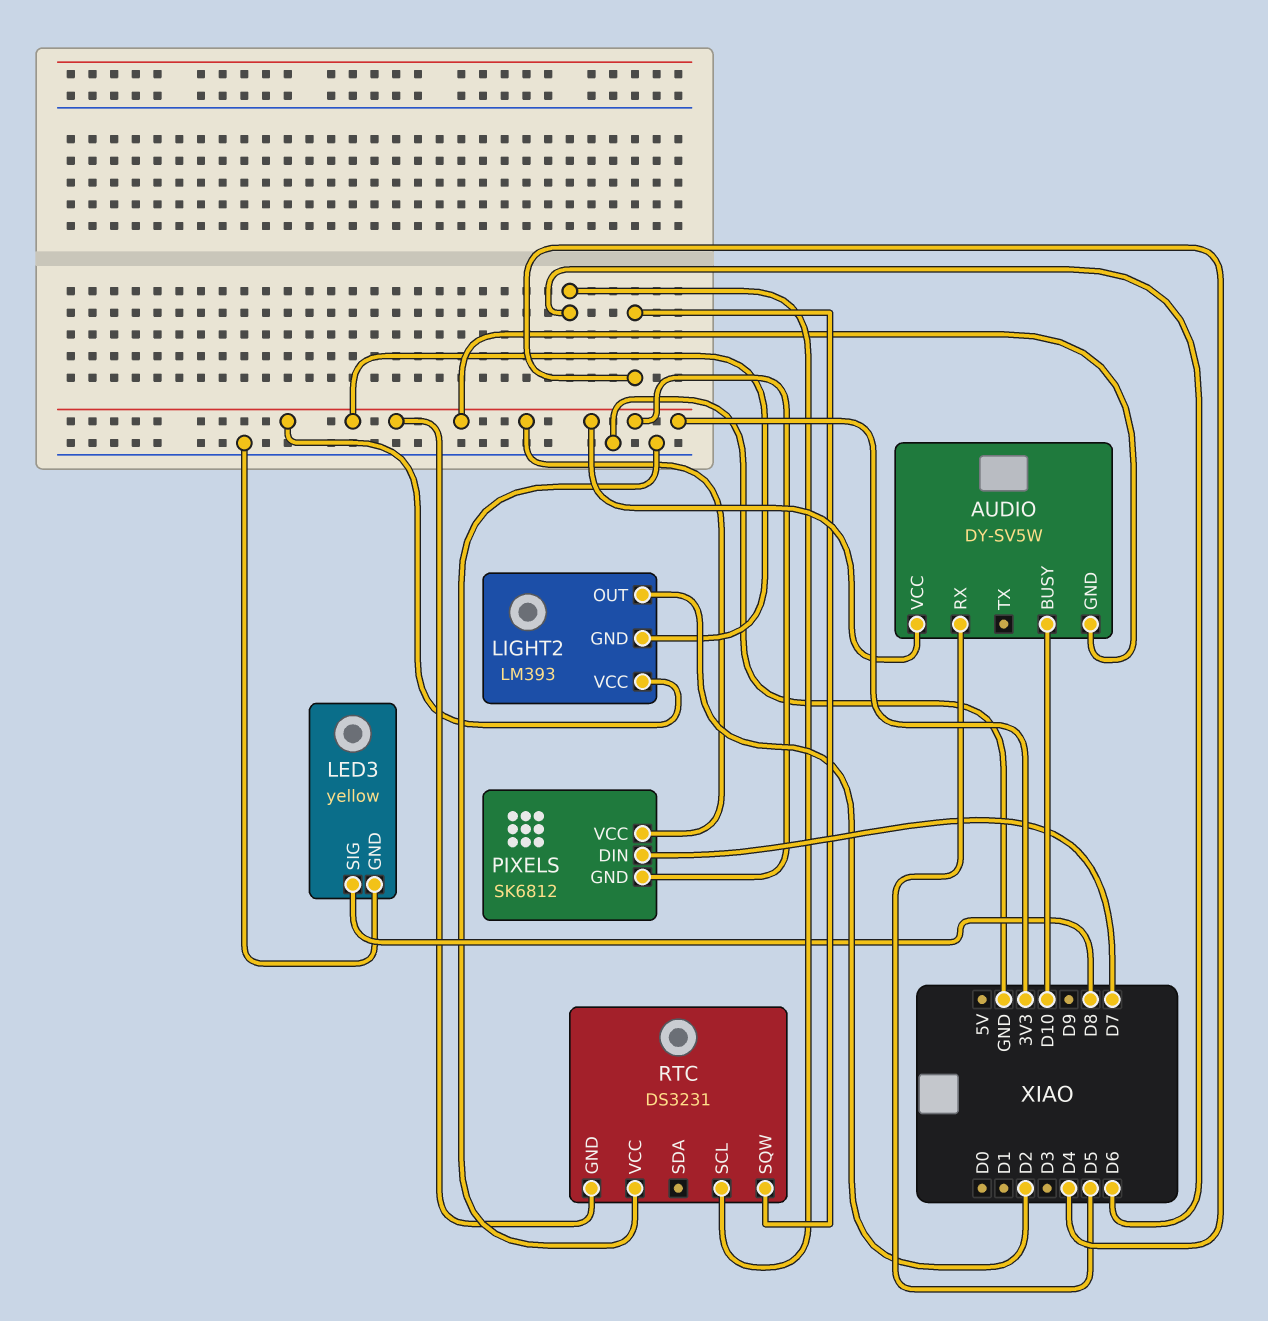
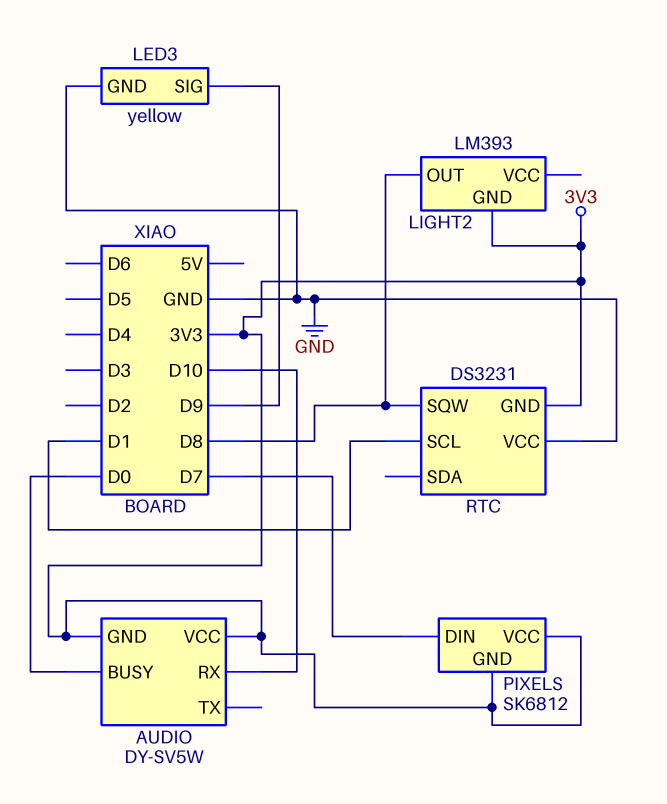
AUDIO pin BUSY: D10 -> D0
AUDIO pin RX: D5 -> D10
LED3 pin SIG: D8 -> D9
LIGHT2 pin OUT: D2 -> D8
LIGHT2 pin VCC: 3V3 -> none
RTC pin SCL: D6 -> D1
RTC pin SQW: D4 -> D8

